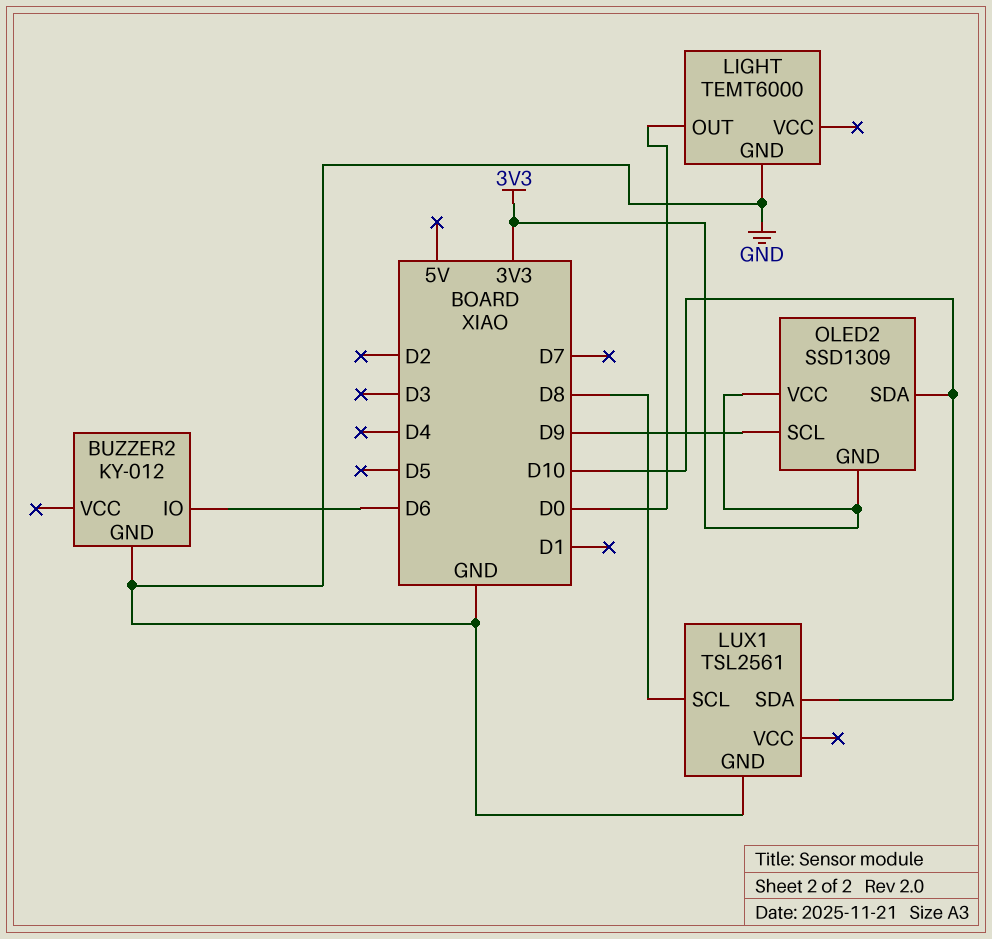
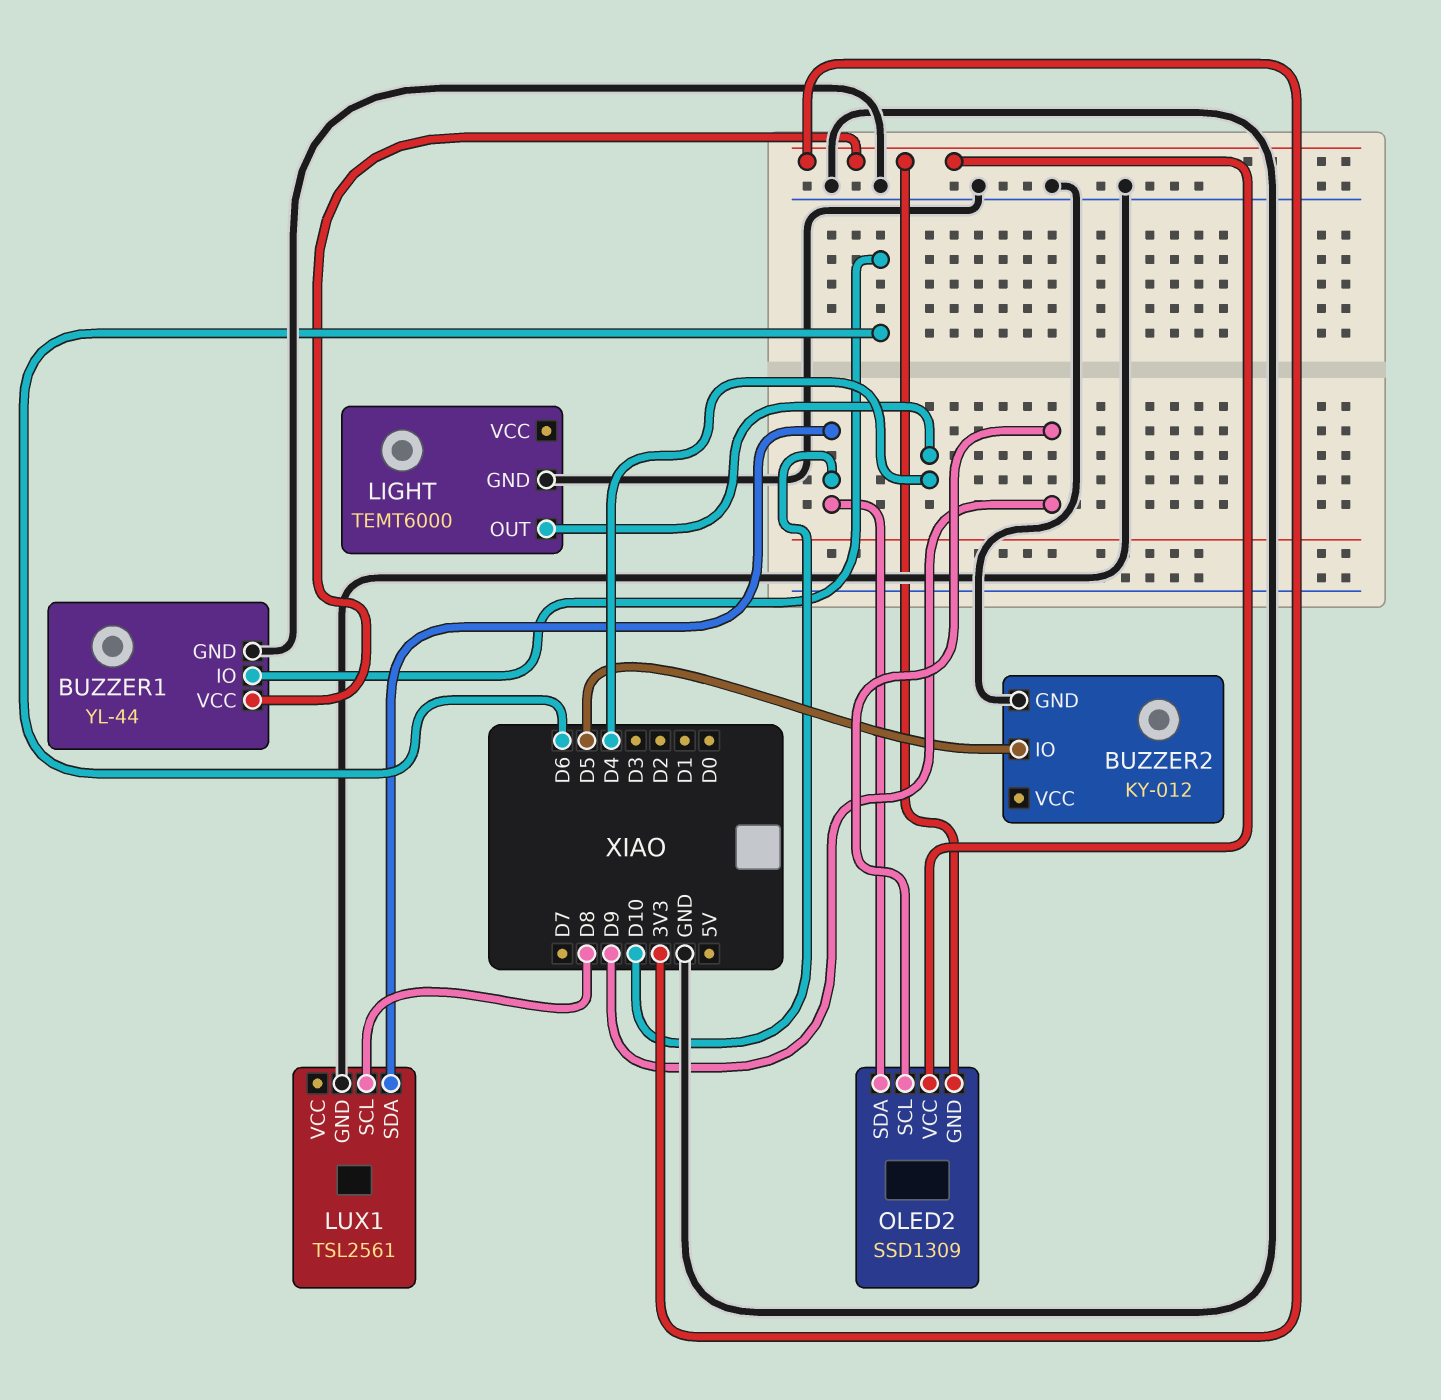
BUZZER1: none -> YL-44
BUZZER1 pin GND: none -> GND
BUZZER1 pin IO: none -> D6
BUZZER1 pin VCC: none -> 3V3
BUZZER2 pin IO: D6 -> D5
LIGHT pin OUT: D0 -> D4

